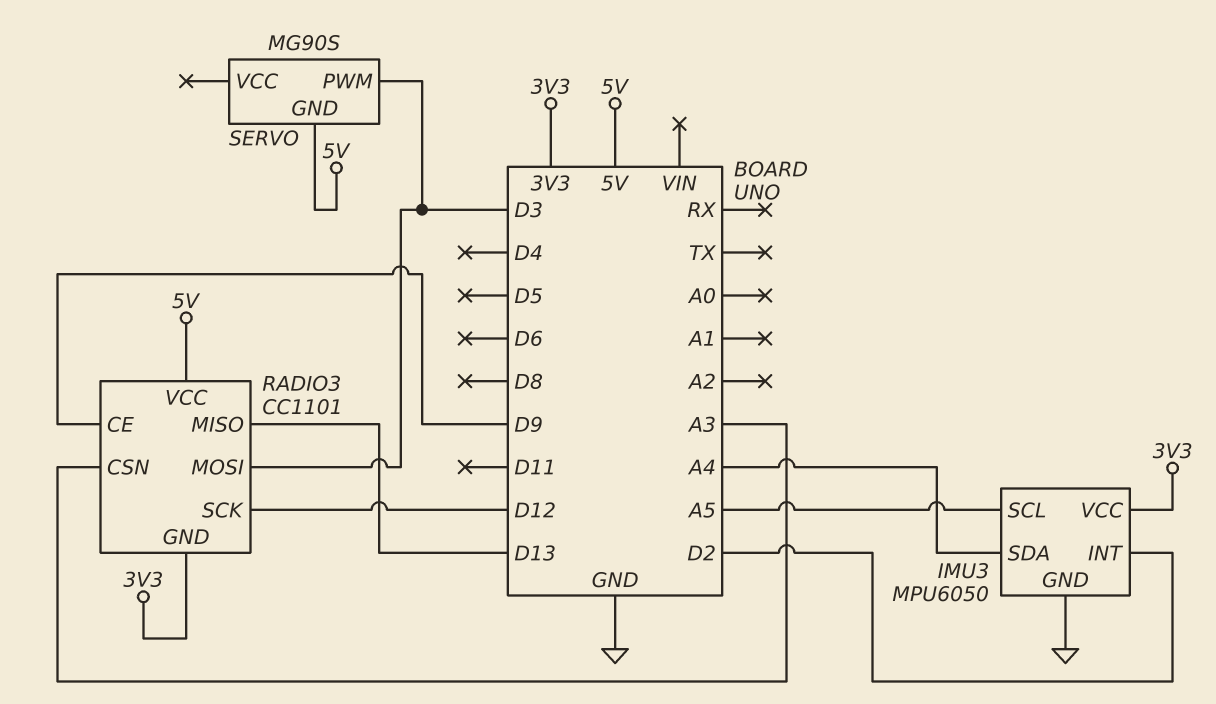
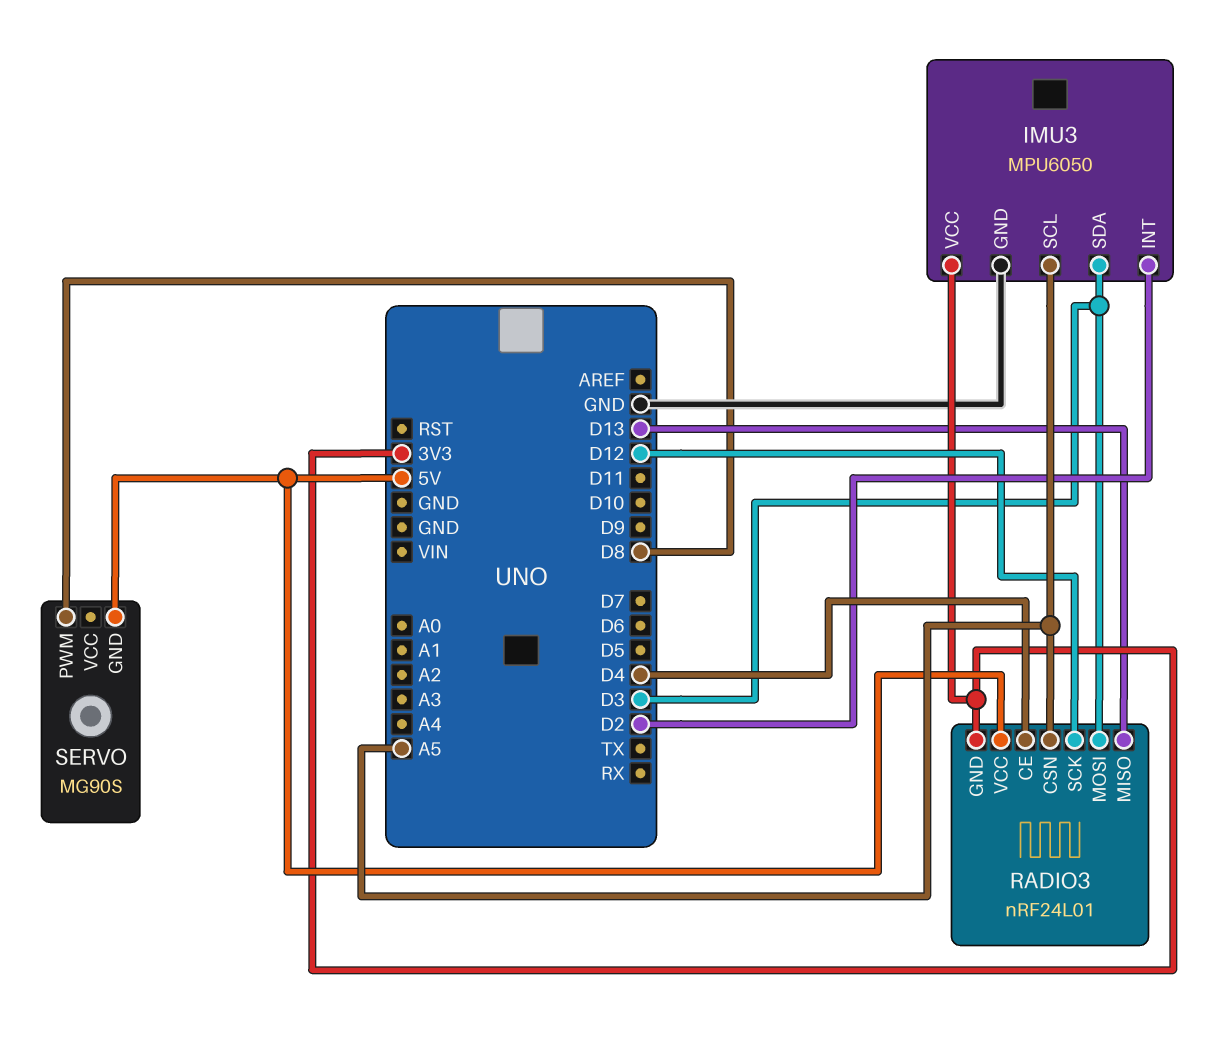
IMU3 pin SDA: A4 -> D3
RADIO3: CC1101 -> nRF24L01
RADIO3 pin CE: D9 -> D4
RADIO3 pin CSN: A3 -> A5
SERVO pin PWM: D3 -> D8

